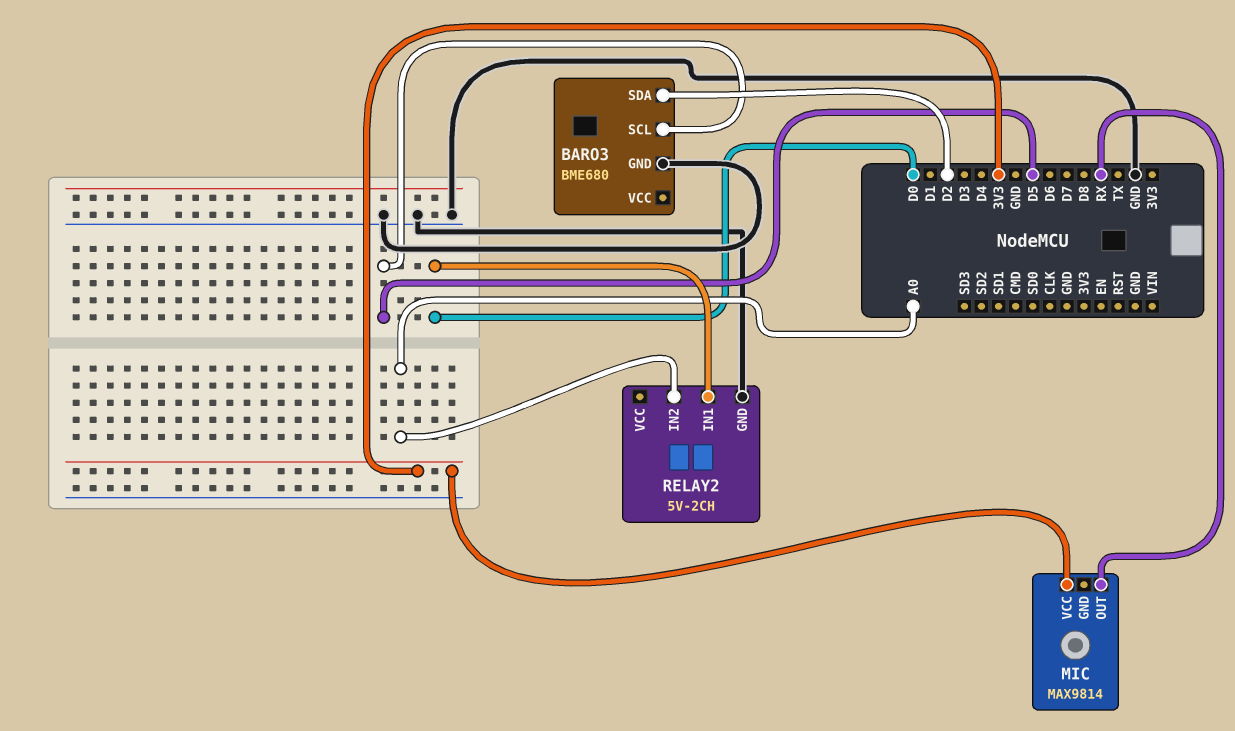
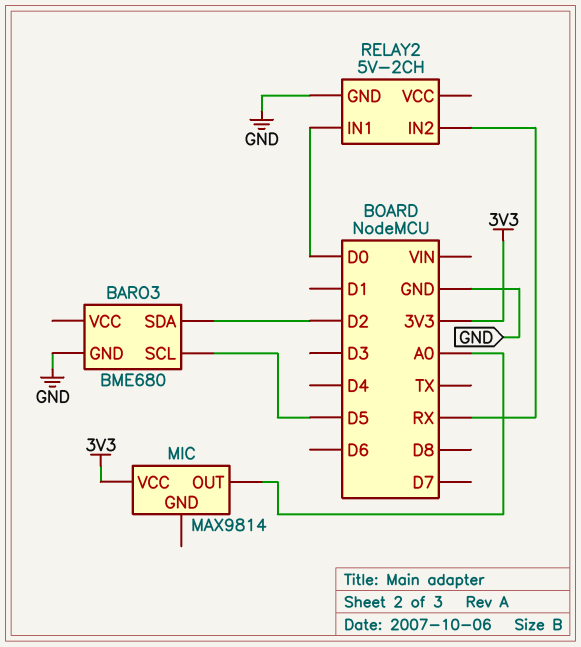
MIC pin OUT: RX -> A0
RELAY2 pin IN2: A0 -> RX

